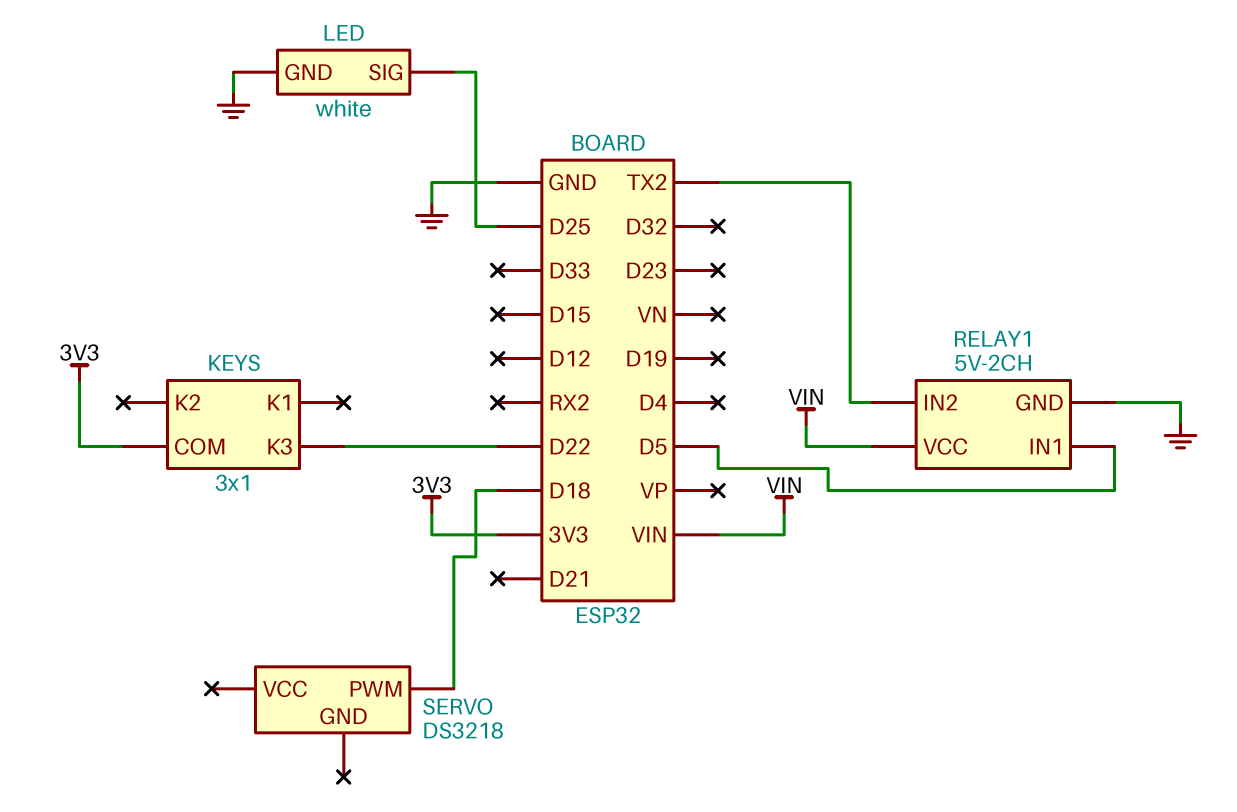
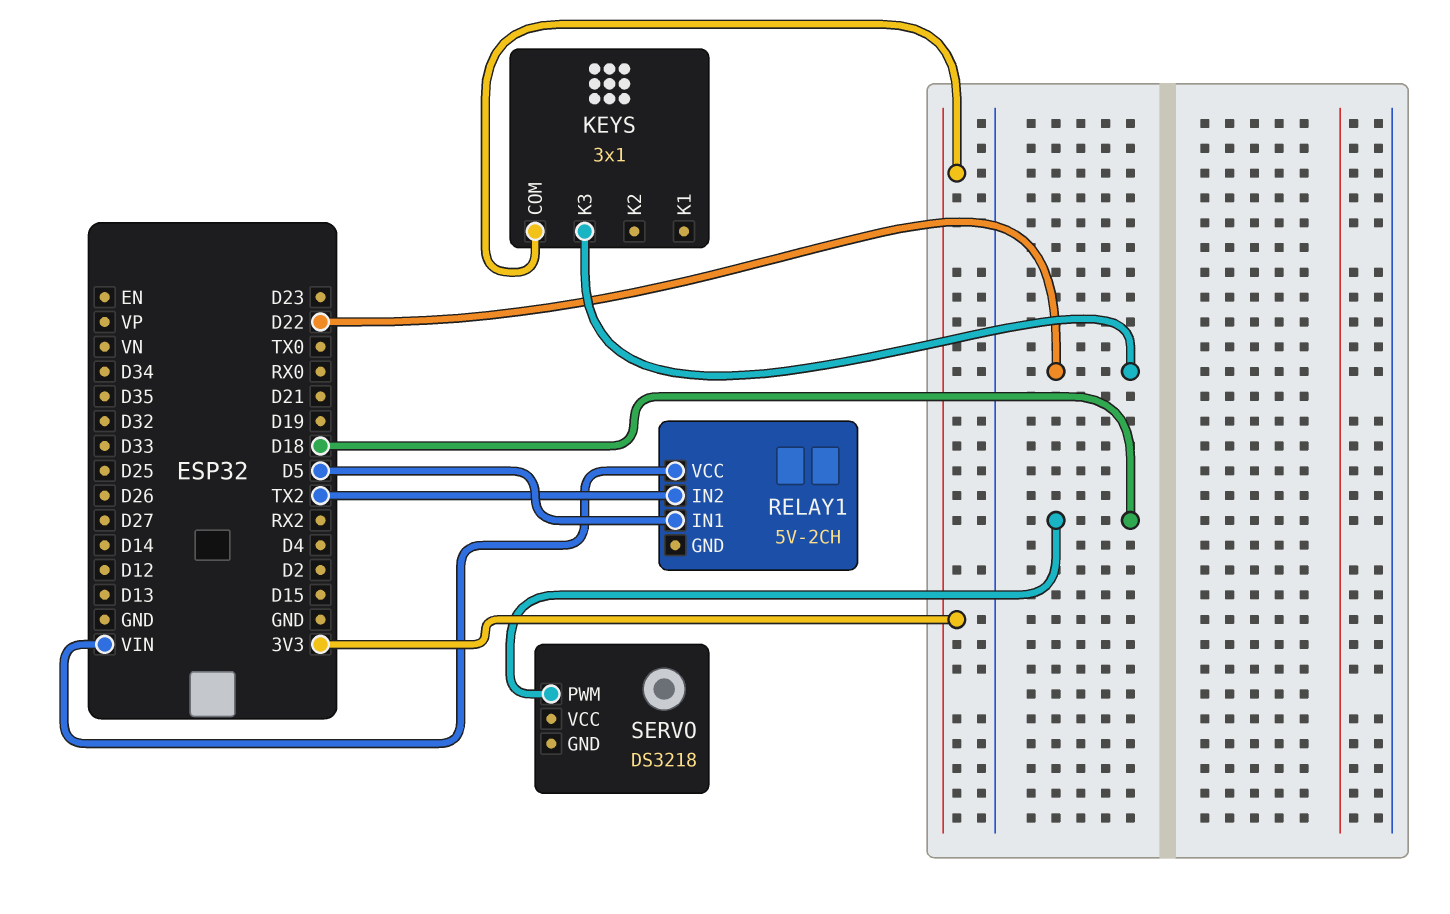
LED: white -> none
LED pin GND: GND -> none
LED pin SIG: D25 -> none
RELAY1 pin GND: GND -> none

